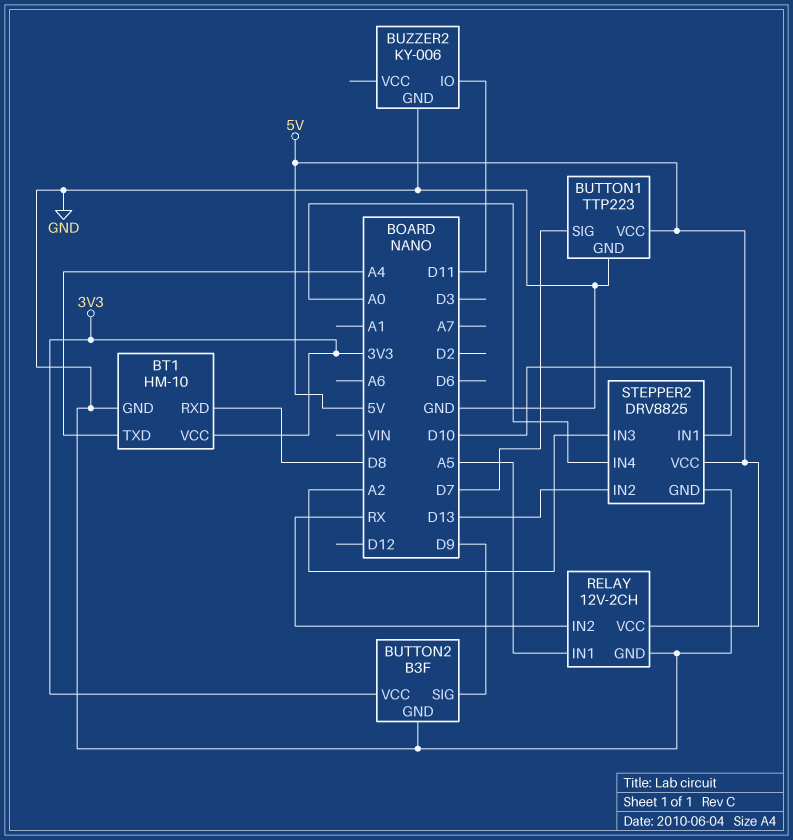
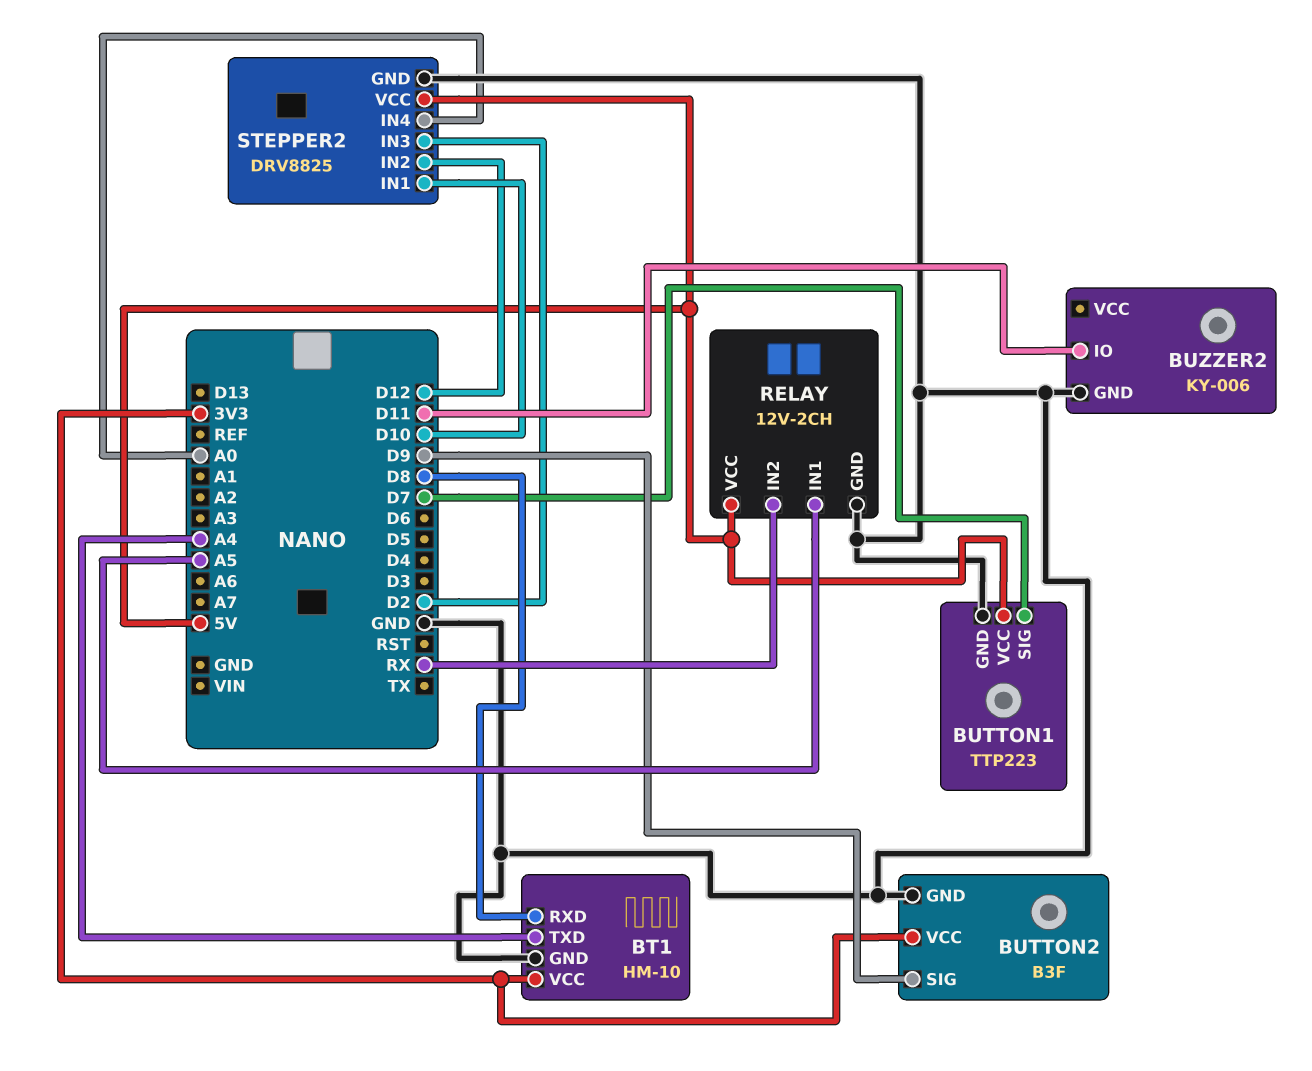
STEPPER2 pin IN2: D13 -> D12
STEPPER2 pin IN3: A2 -> D2

